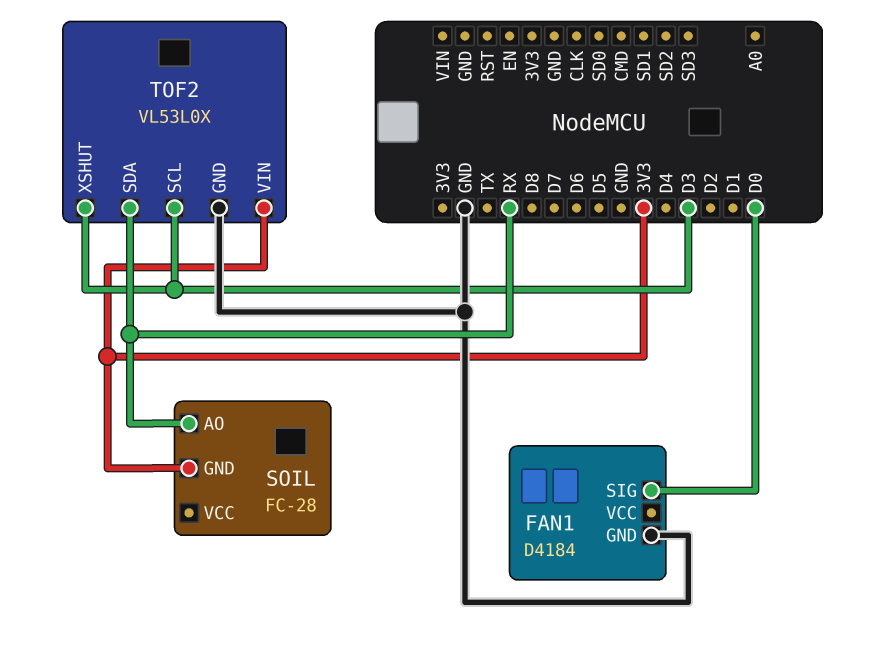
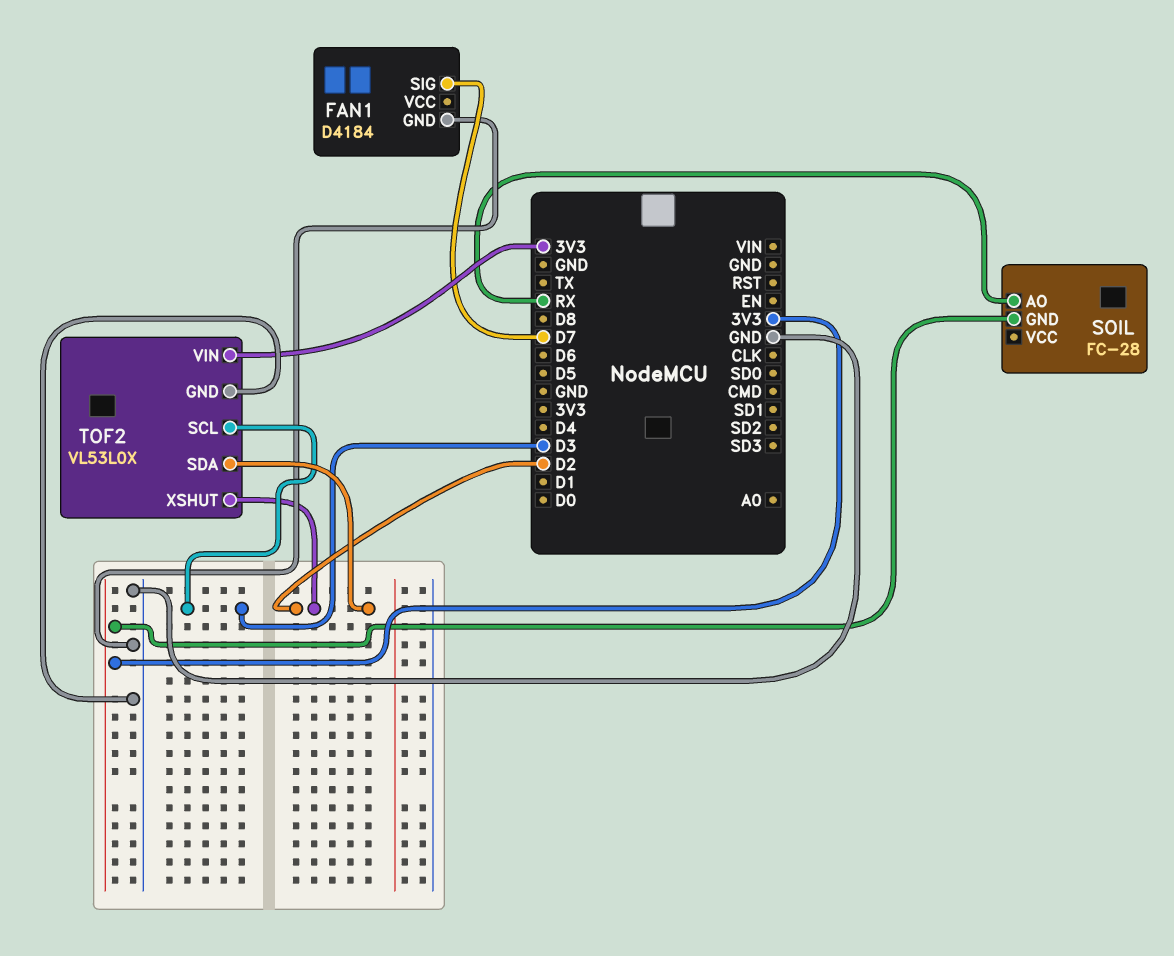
FAN1 pin SIG: D0 -> D7
TOF2 pin SDA: RX -> D2
TOF2 pin XSHUT: D3 -> D2

